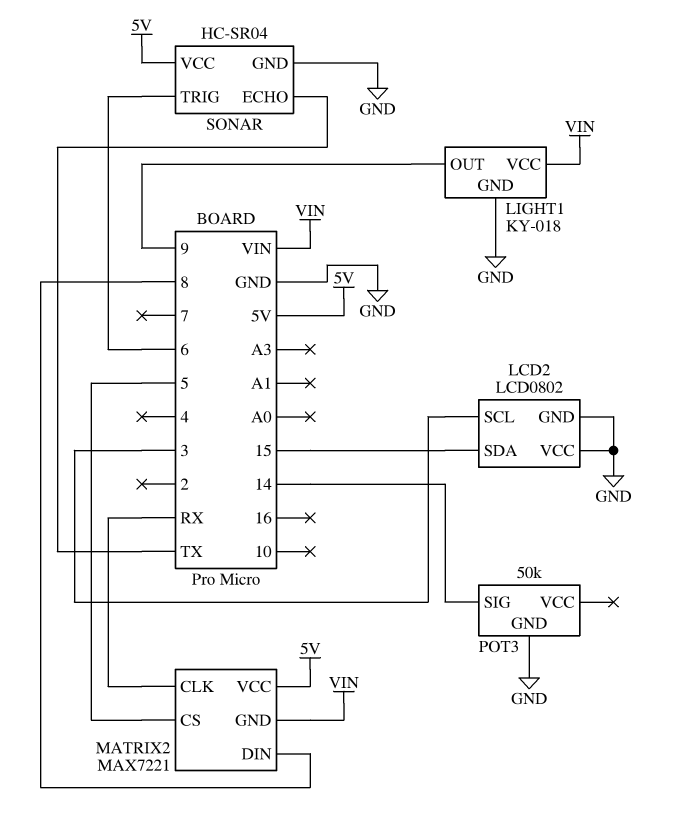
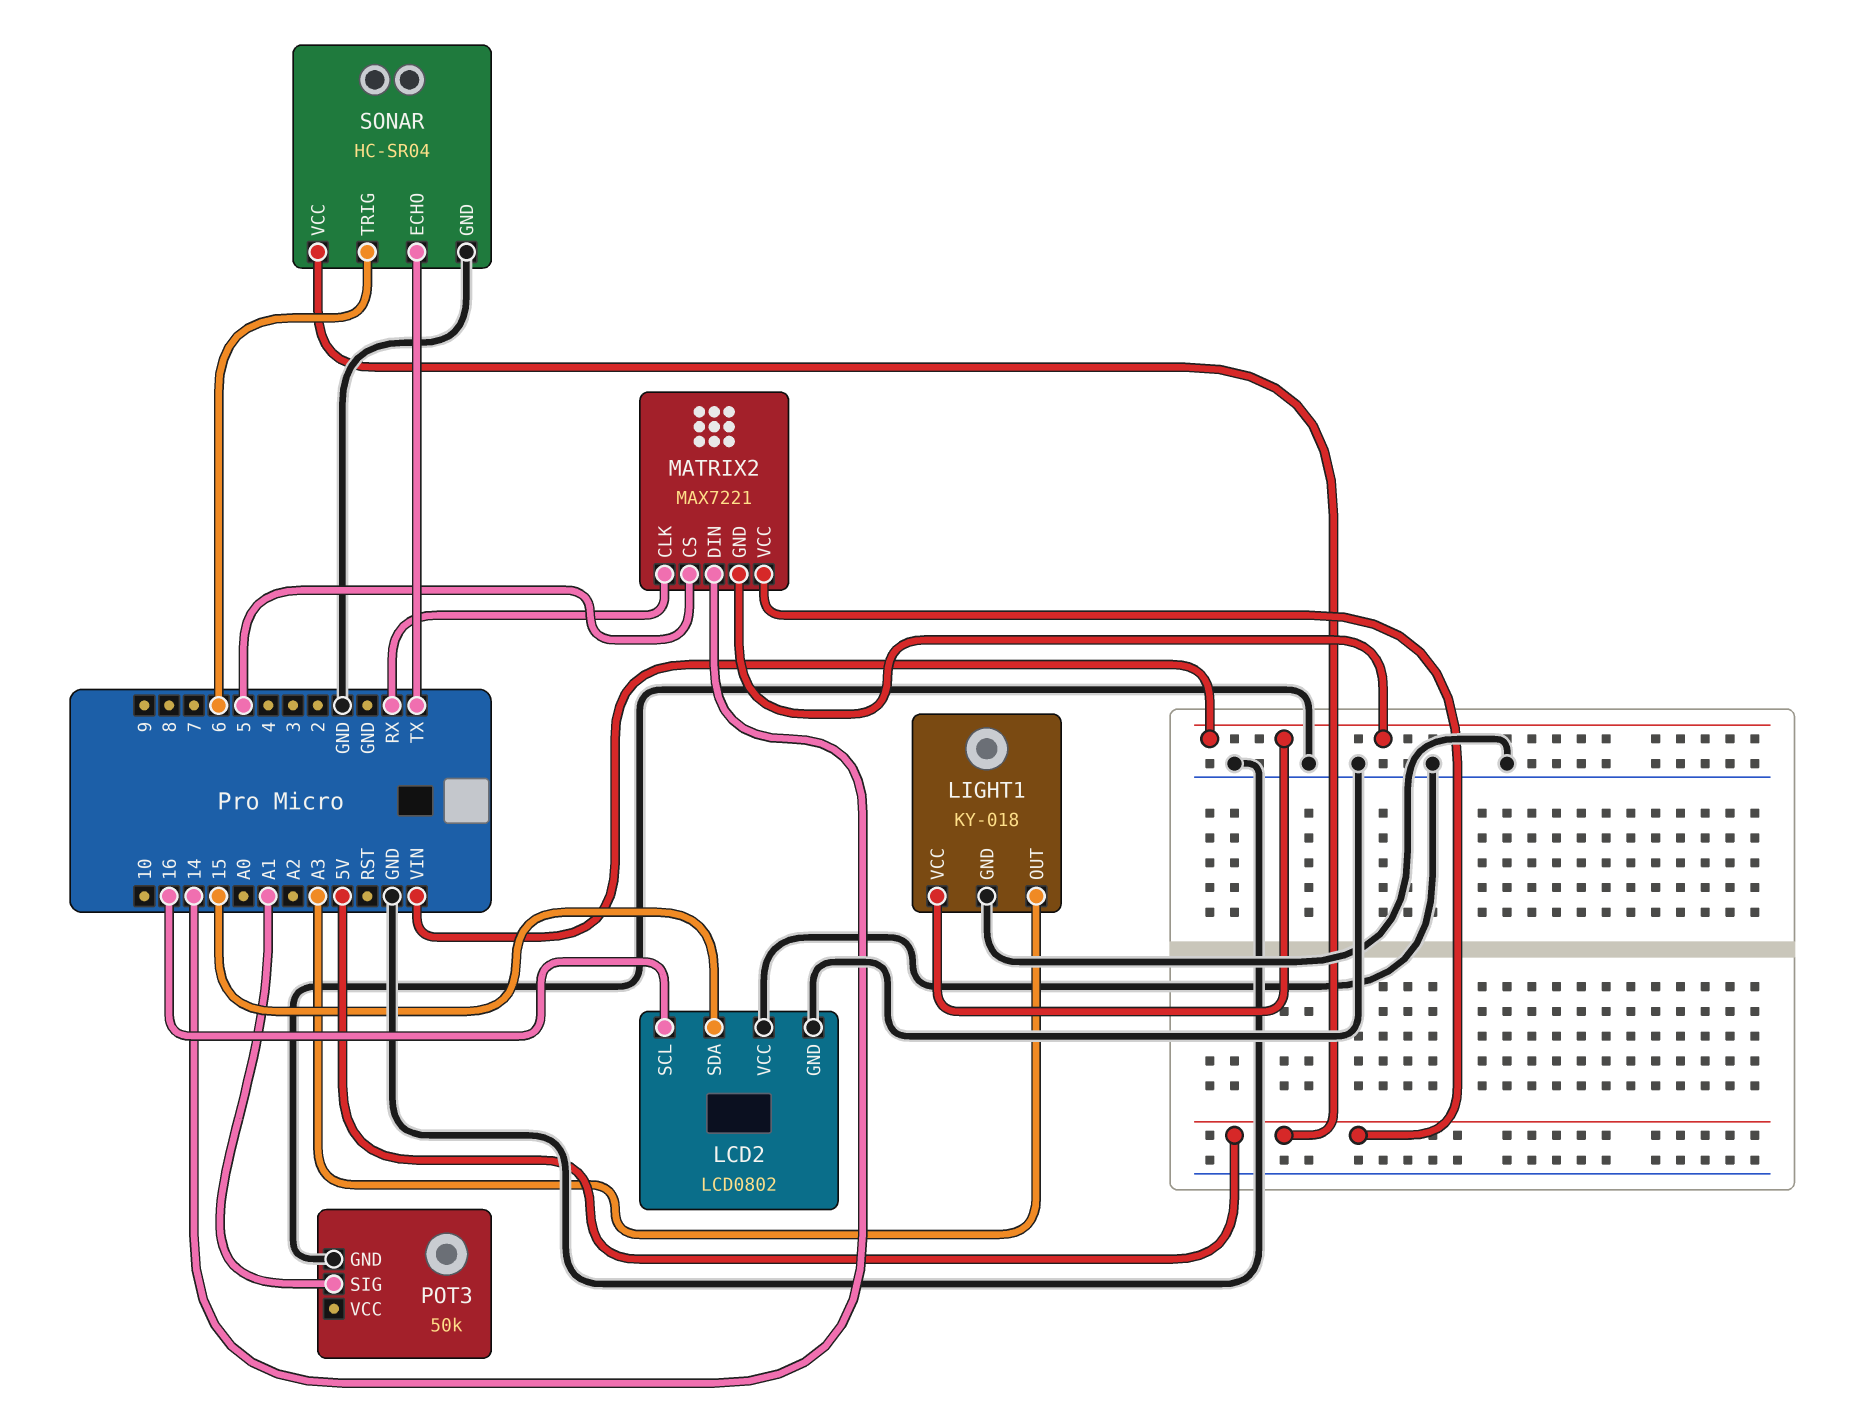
LCD2 pin SCL: 3 -> 16
LIGHT1 pin OUT: 9 -> A3
MATRIX2 pin DIN: 8 -> 14
POT3 pin SIG: 14 -> A1

